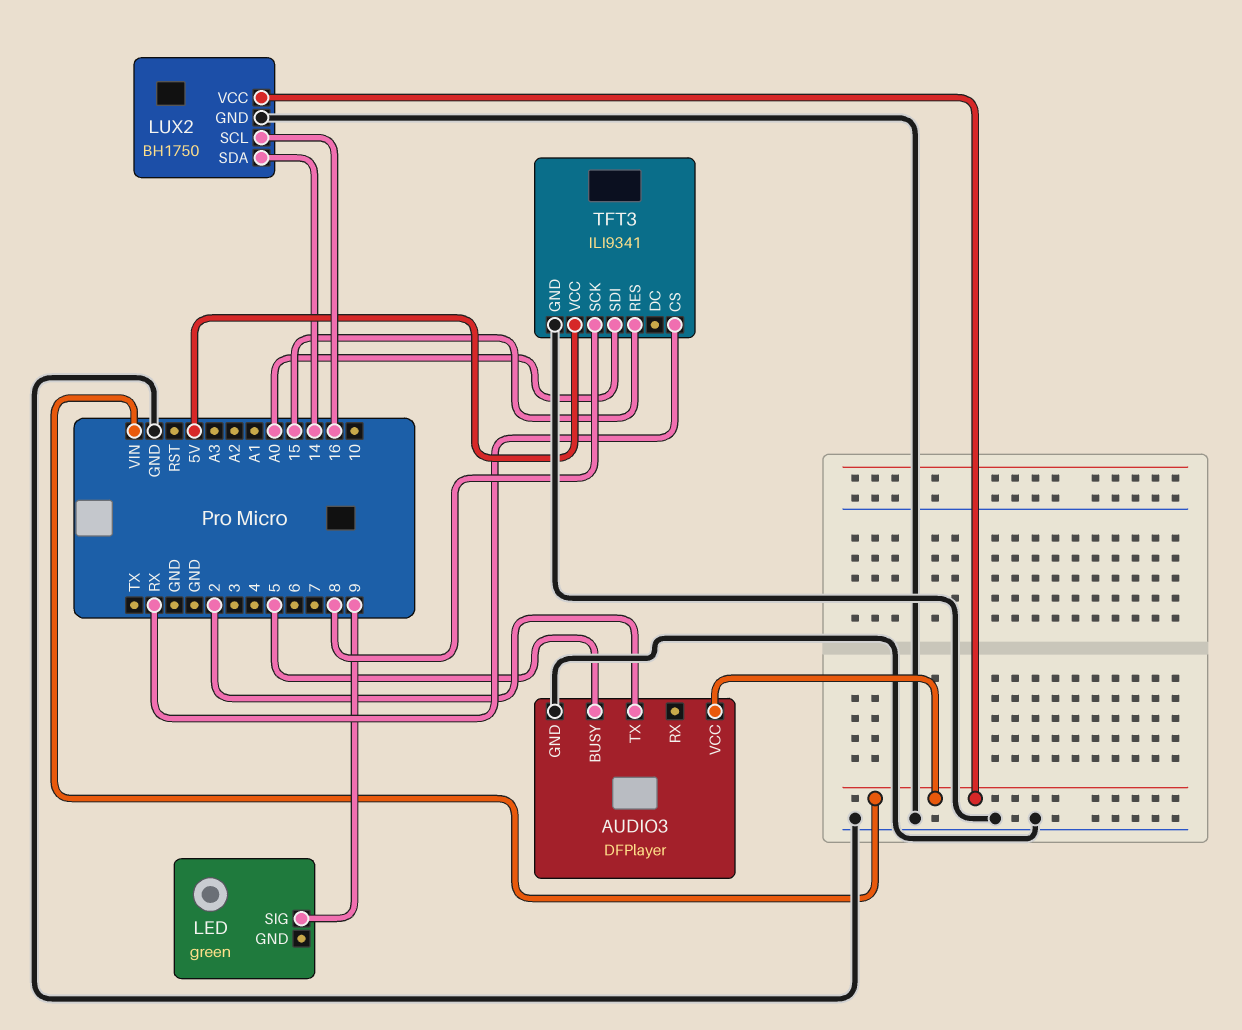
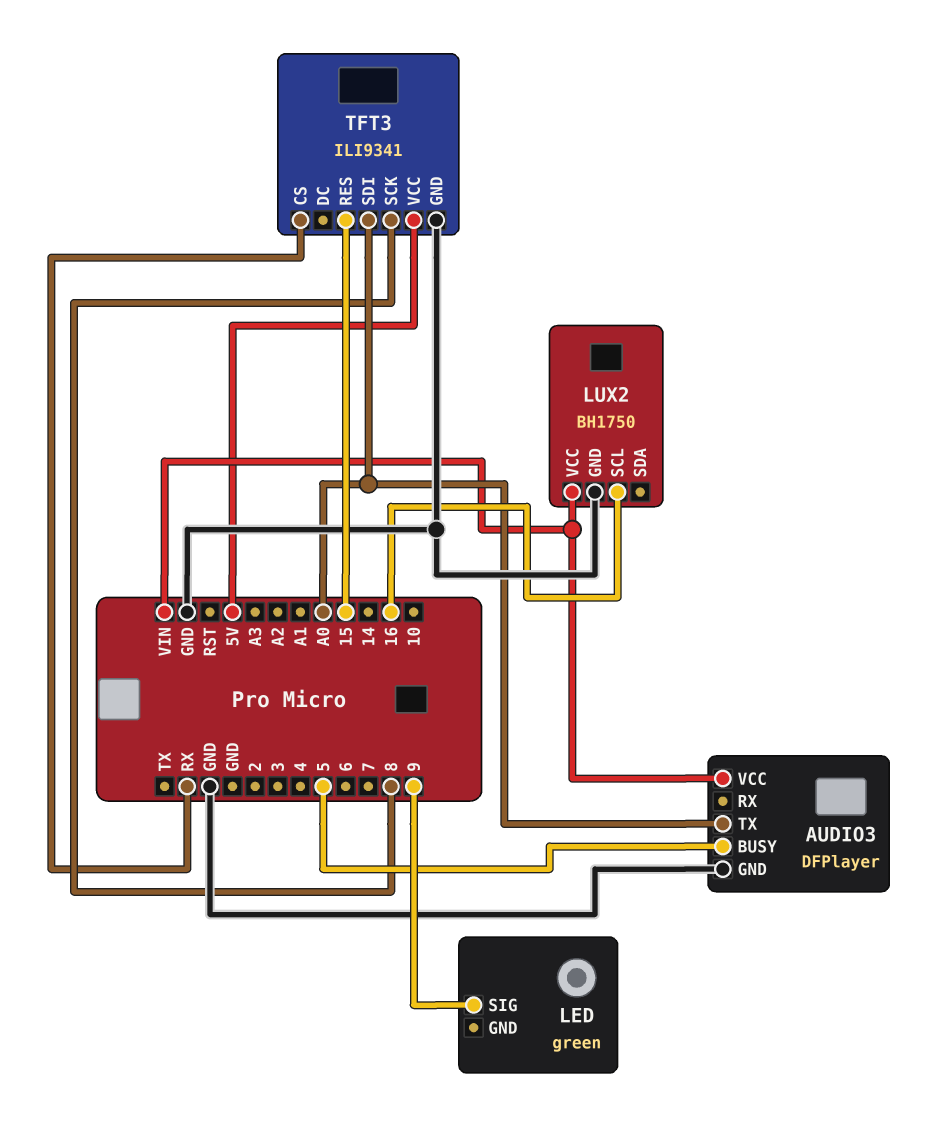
AUDIO3 pin TX: 2 -> A0
LUX2 pin SDA: 14 -> none

